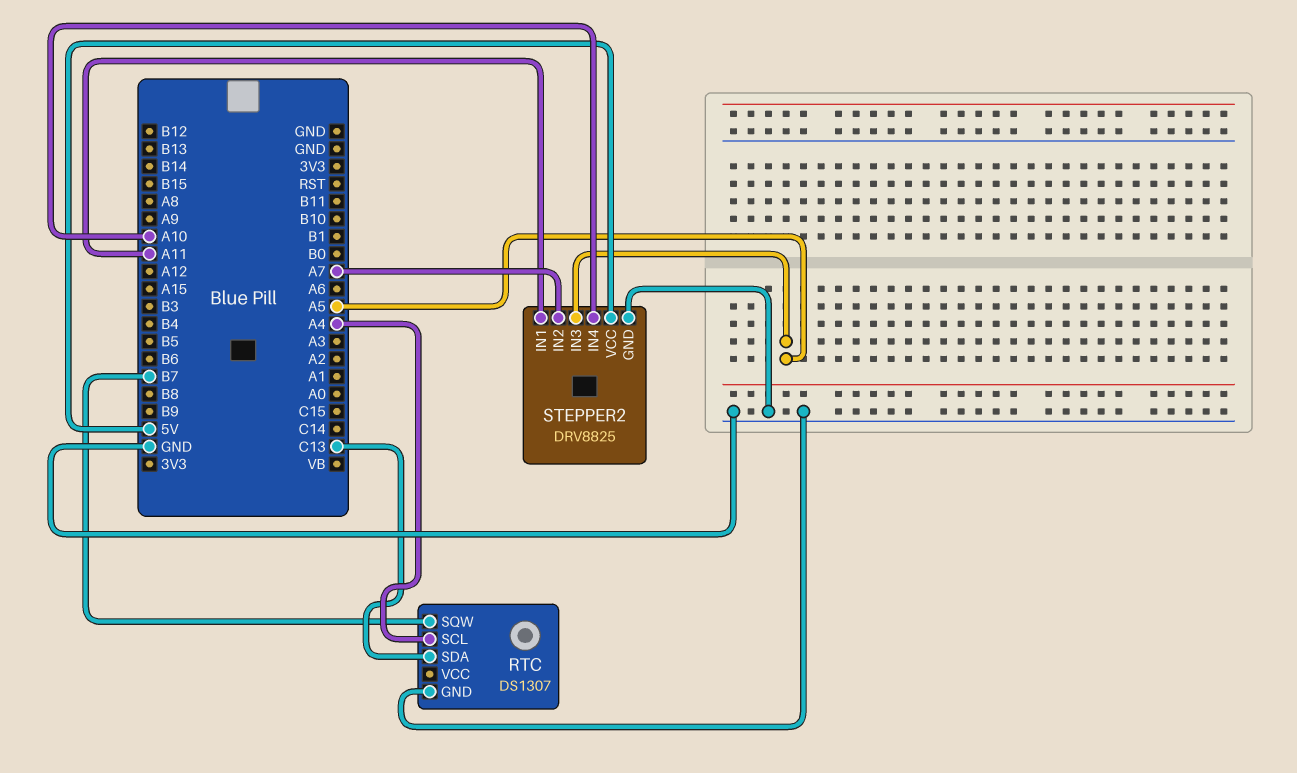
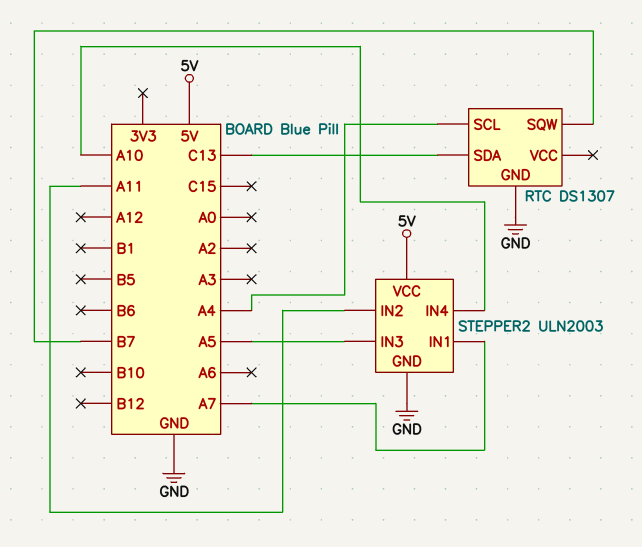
STEPPER2: DRV8825 -> ULN2003
STEPPER2 pin IN1: A11 -> A7
STEPPER2 pin IN2: A7 -> A11

